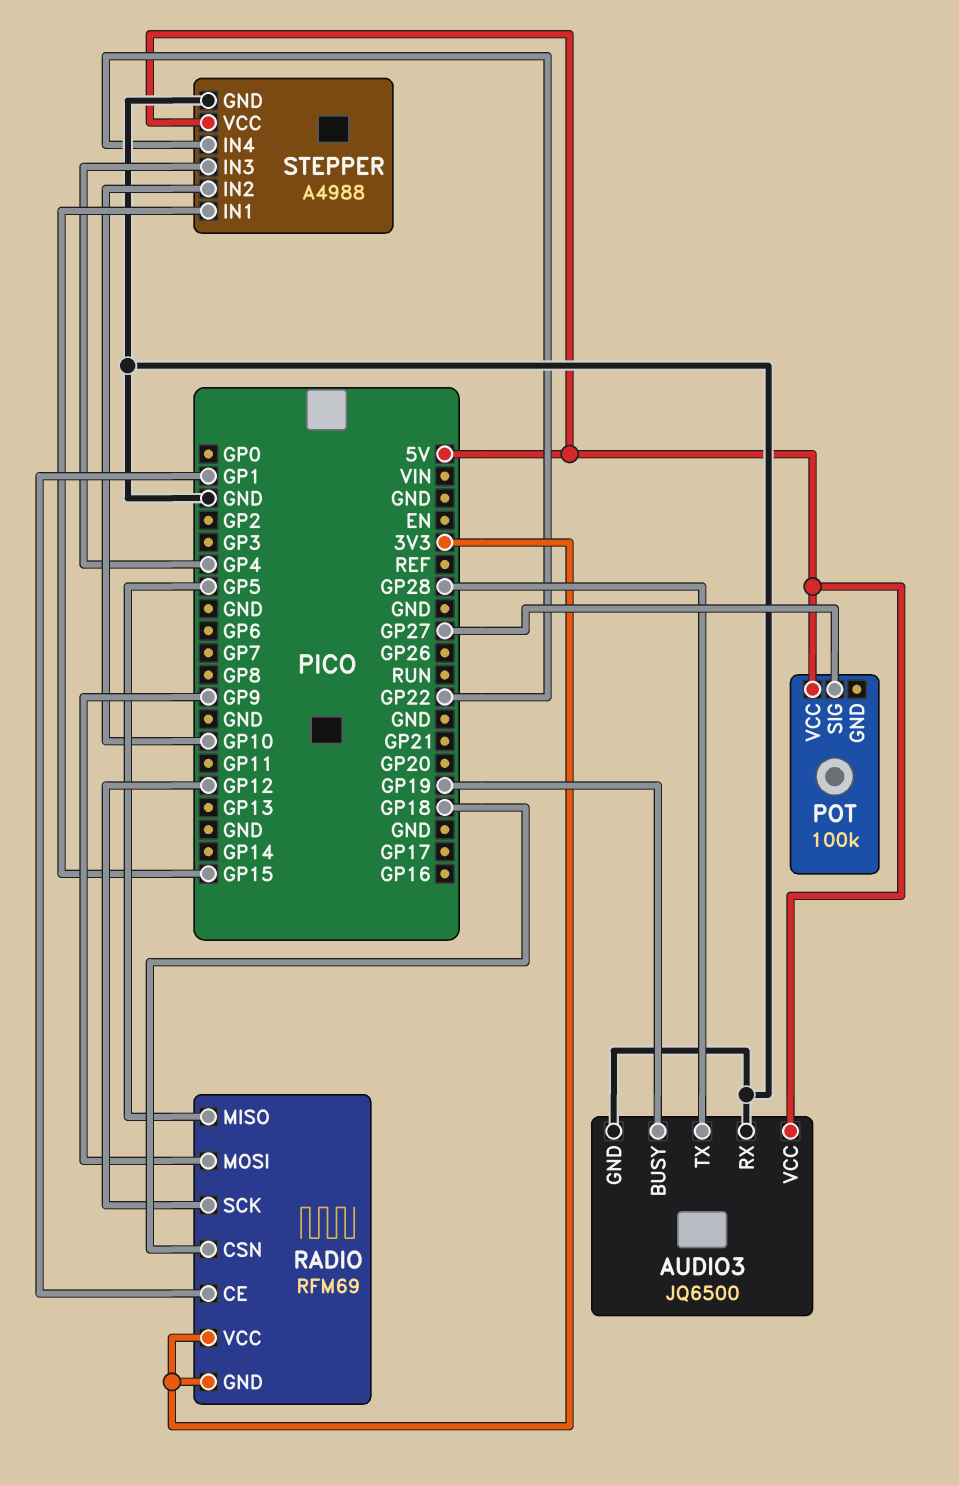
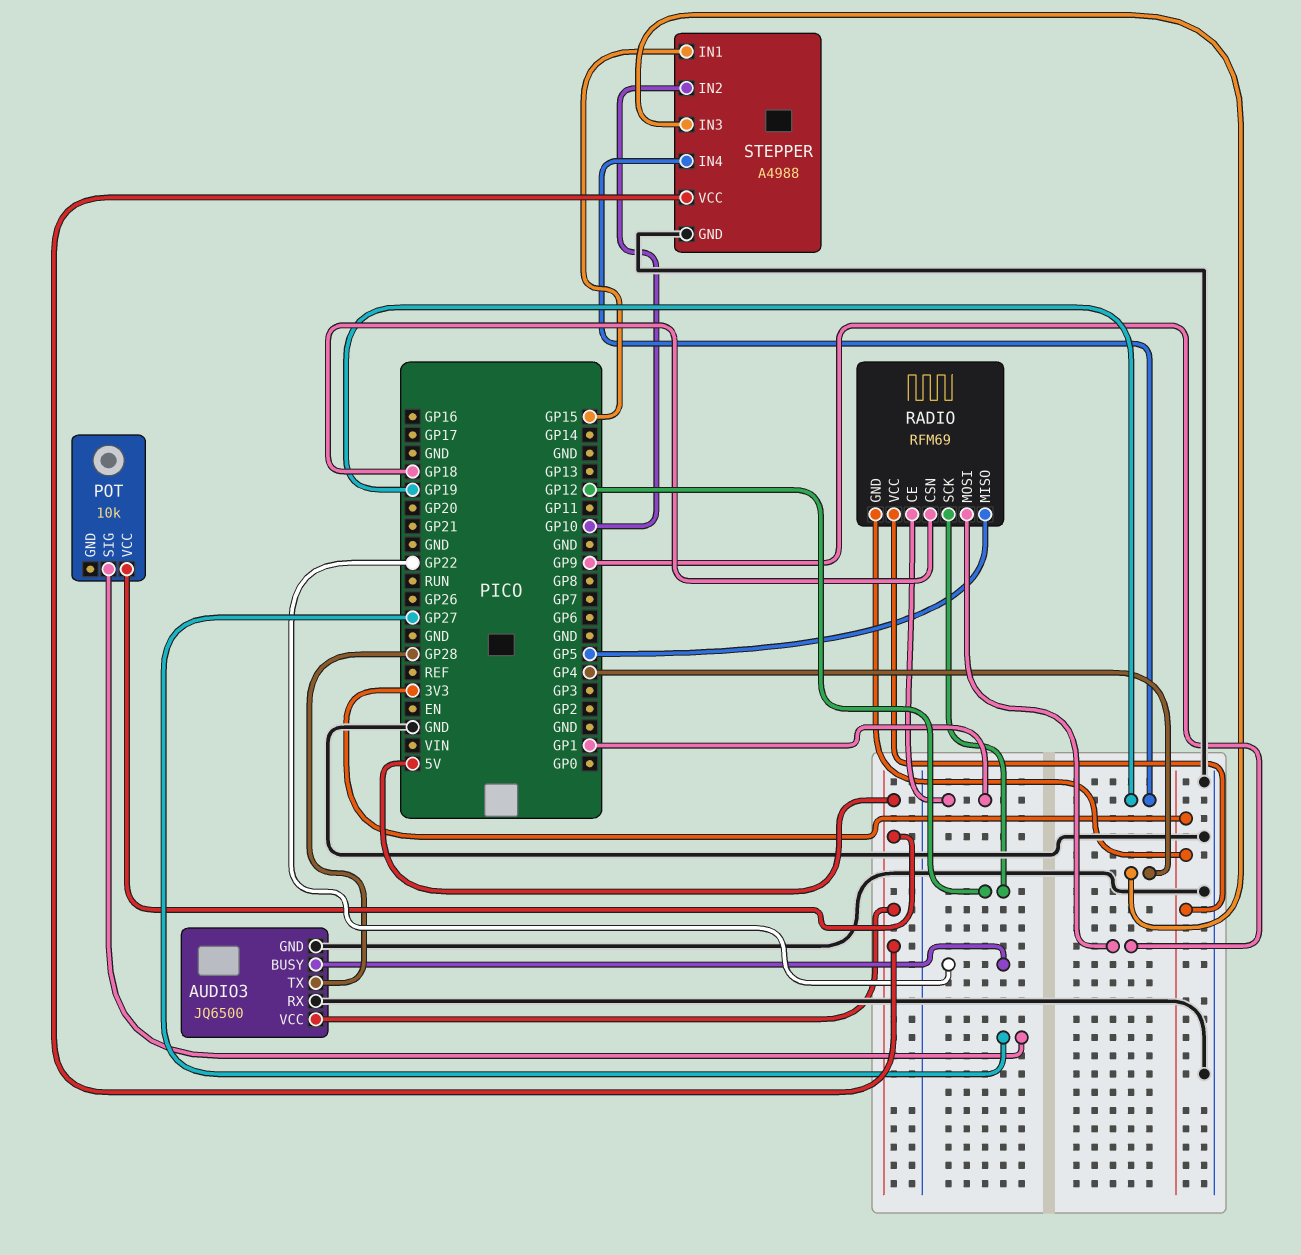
AUDIO3 pin BUSY: GP19 -> GP22
POT: 100k -> 10k
STEPPER pin IN4: GP22 -> GP19

